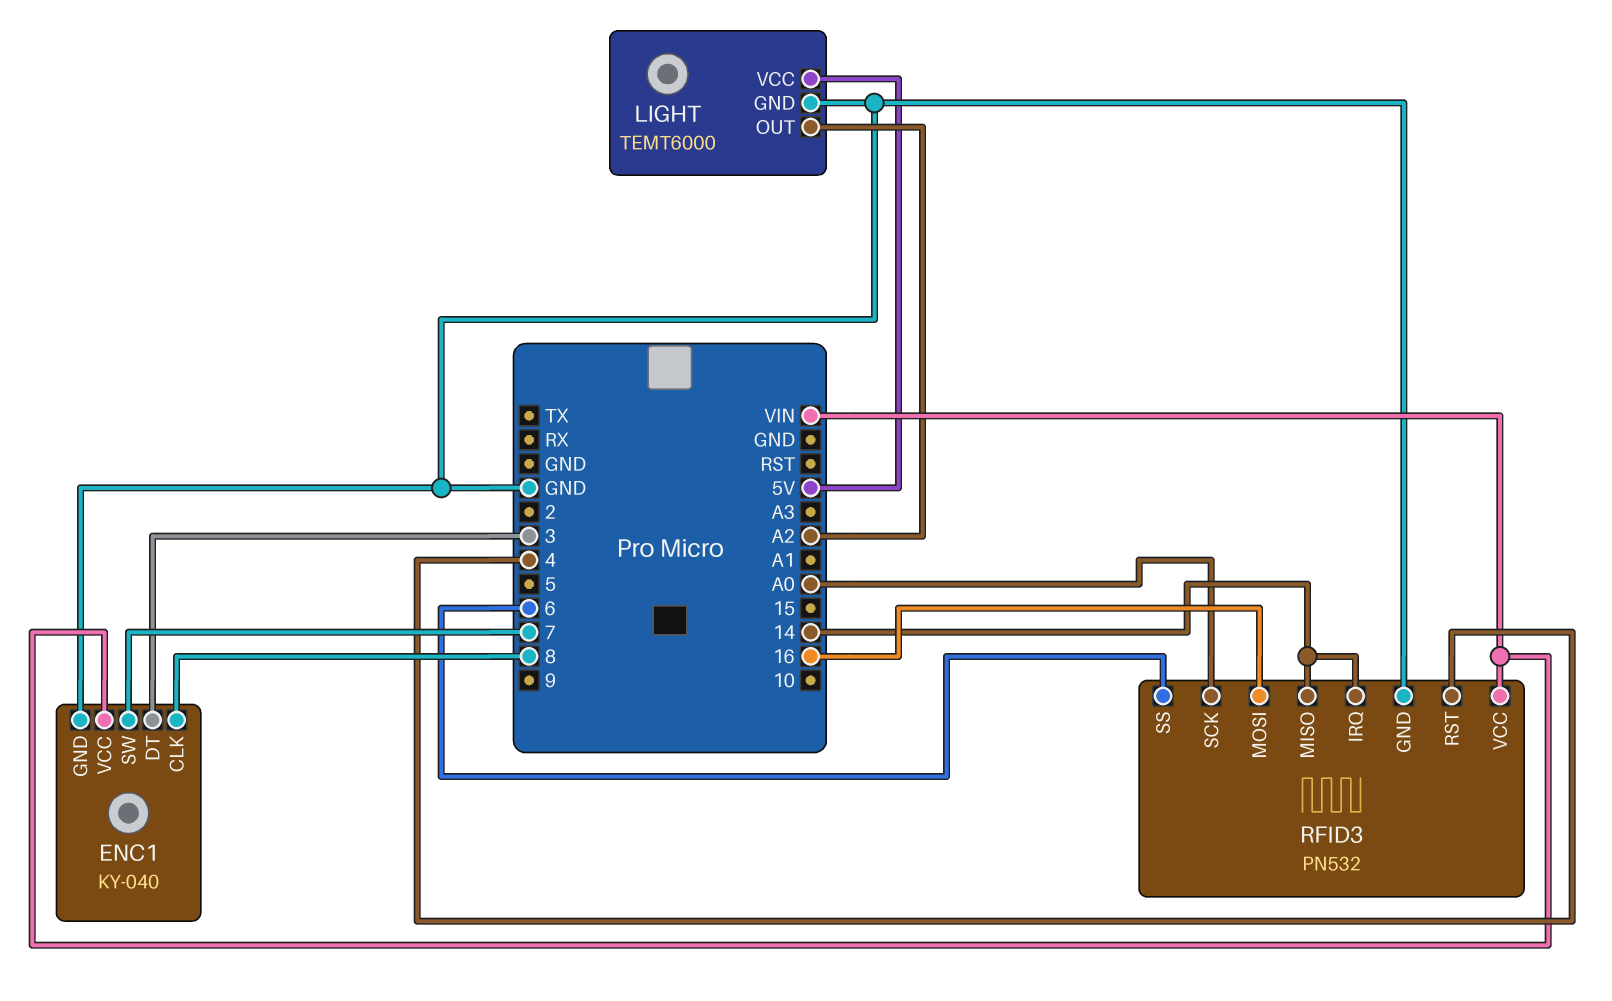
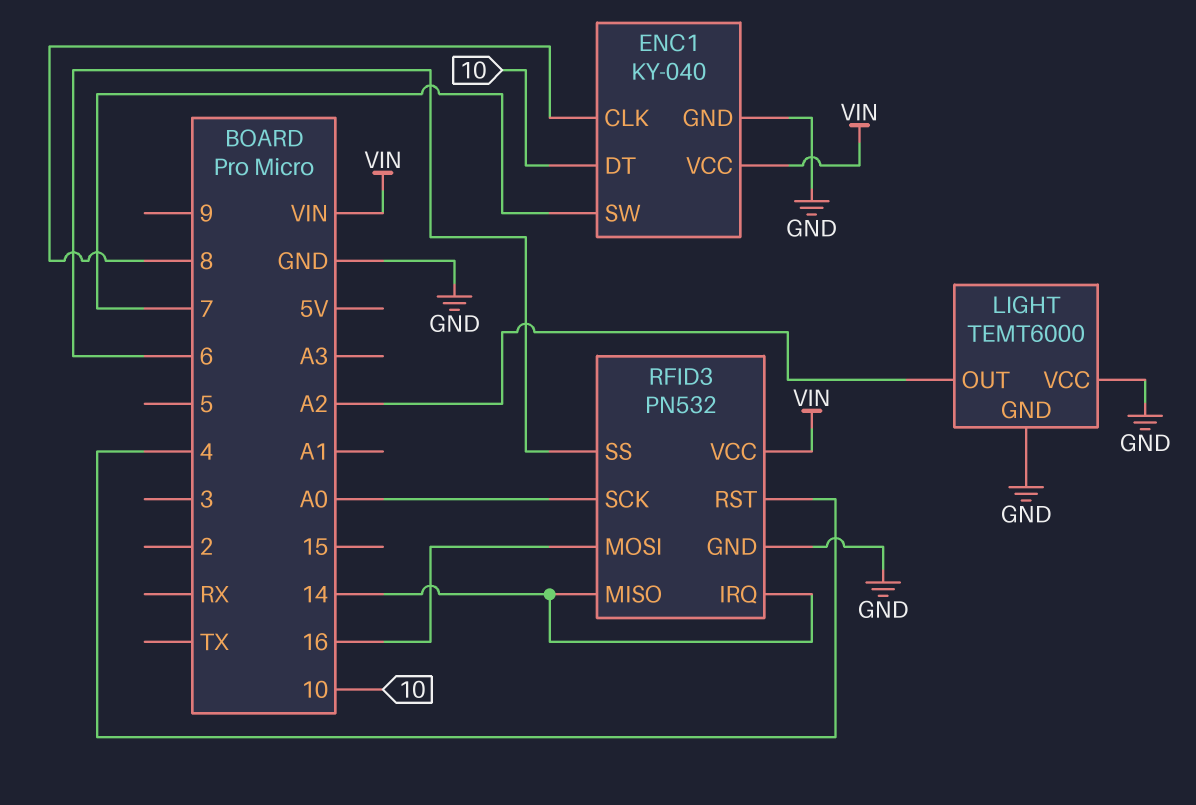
ENC1 pin DT: 3 -> 10
LIGHT pin VCC: 5V -> GND

